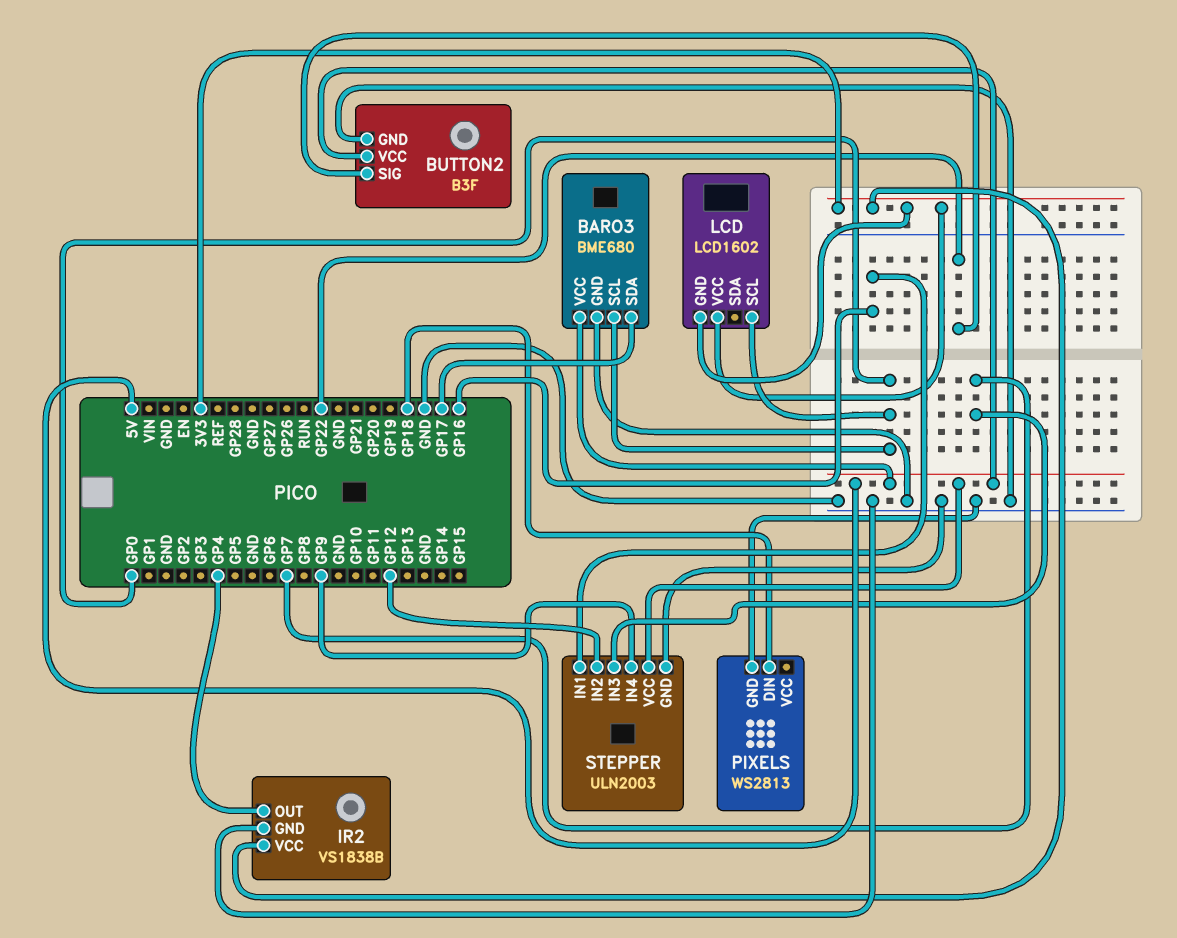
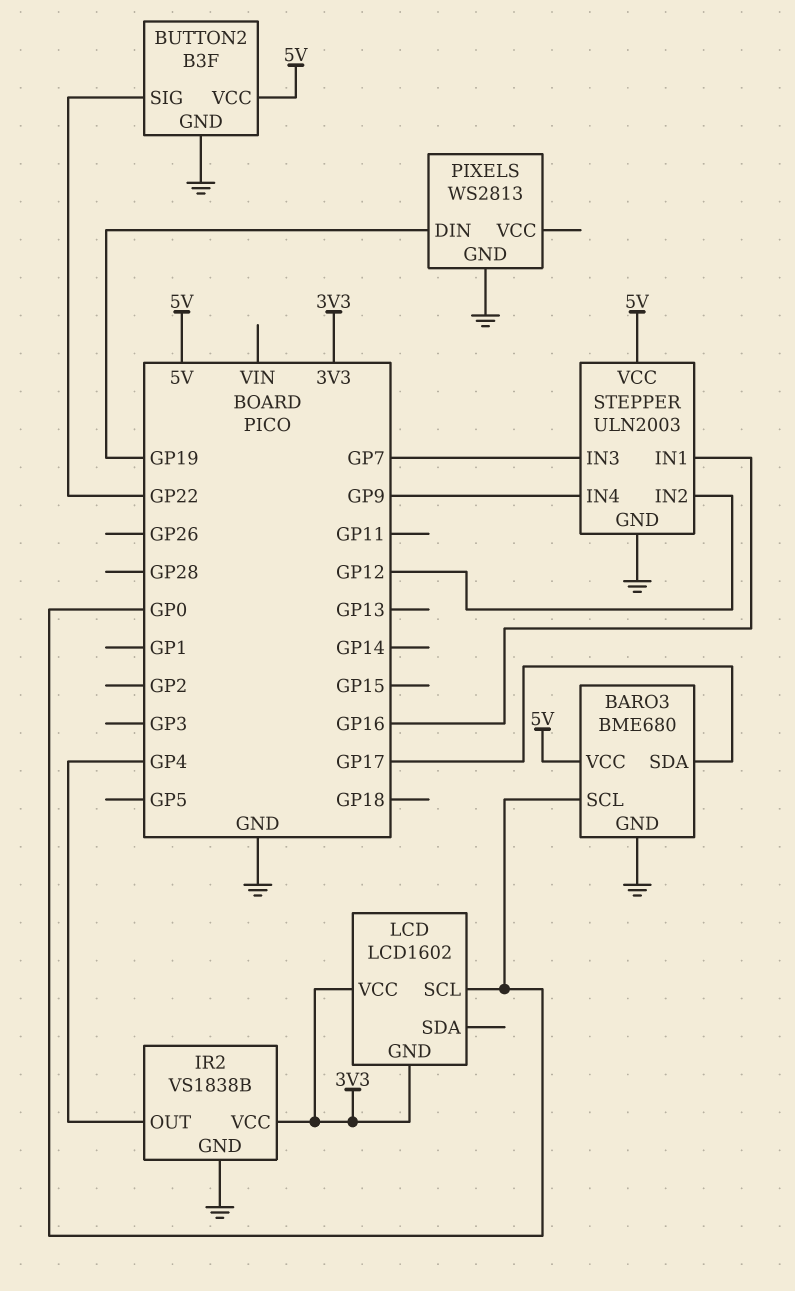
PIXELS pin DIN: GP18 -> GP19

